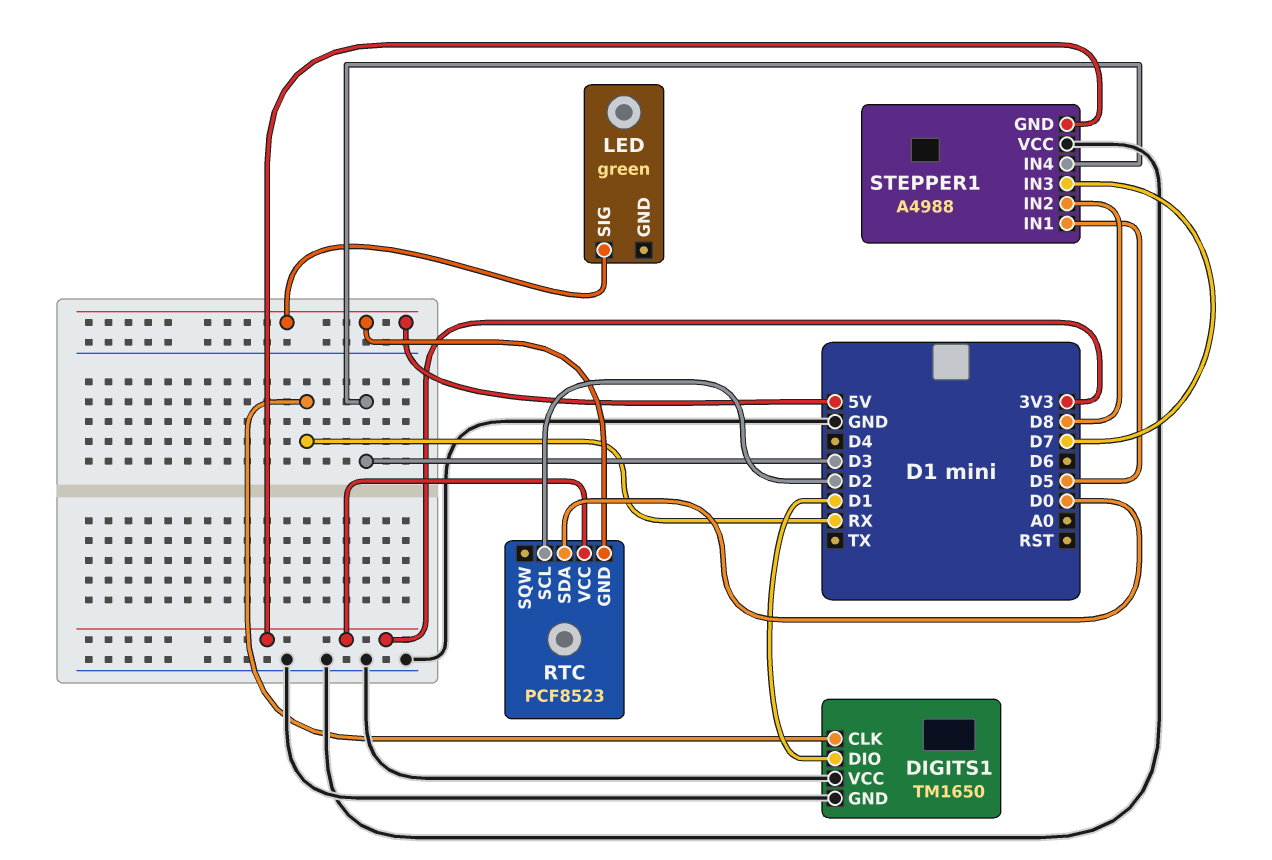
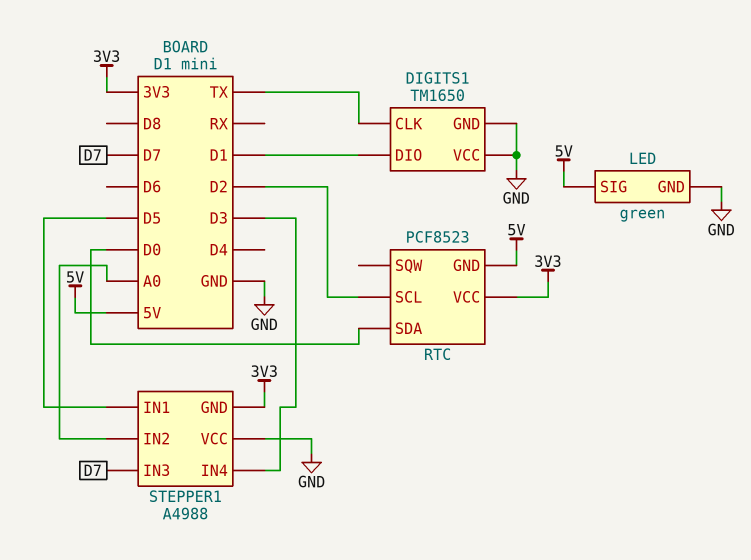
DIGITS1 pin CLK: RX -> TX
LED pin GND: none -> GND
STEPPER1 pin IN2: D8 -> A0

